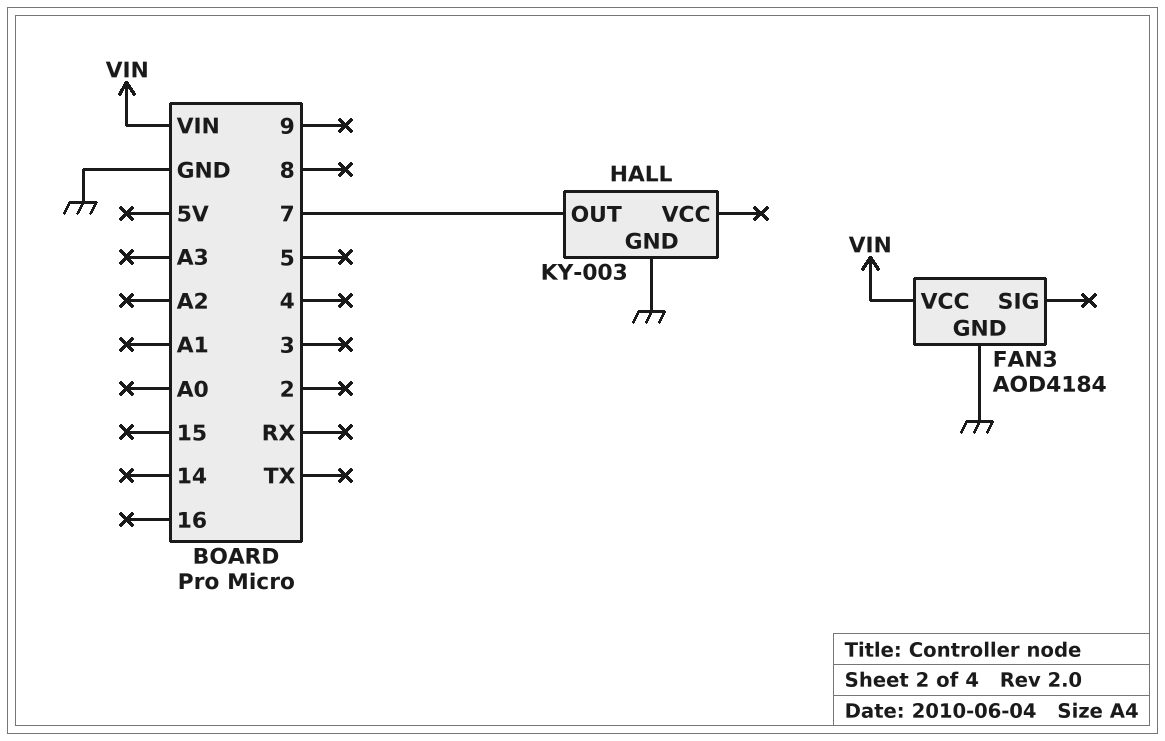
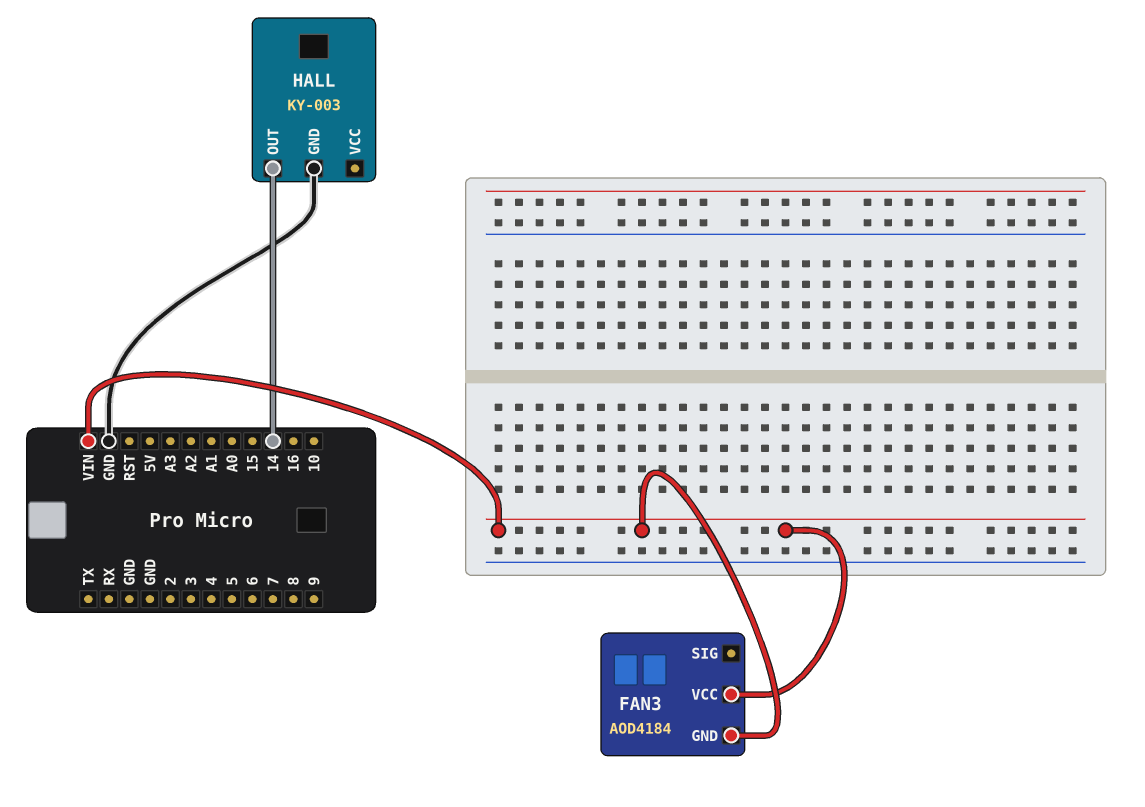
FAN3 pin GND: GND -> VIN
HALL pin OUT: 7 -> 14

